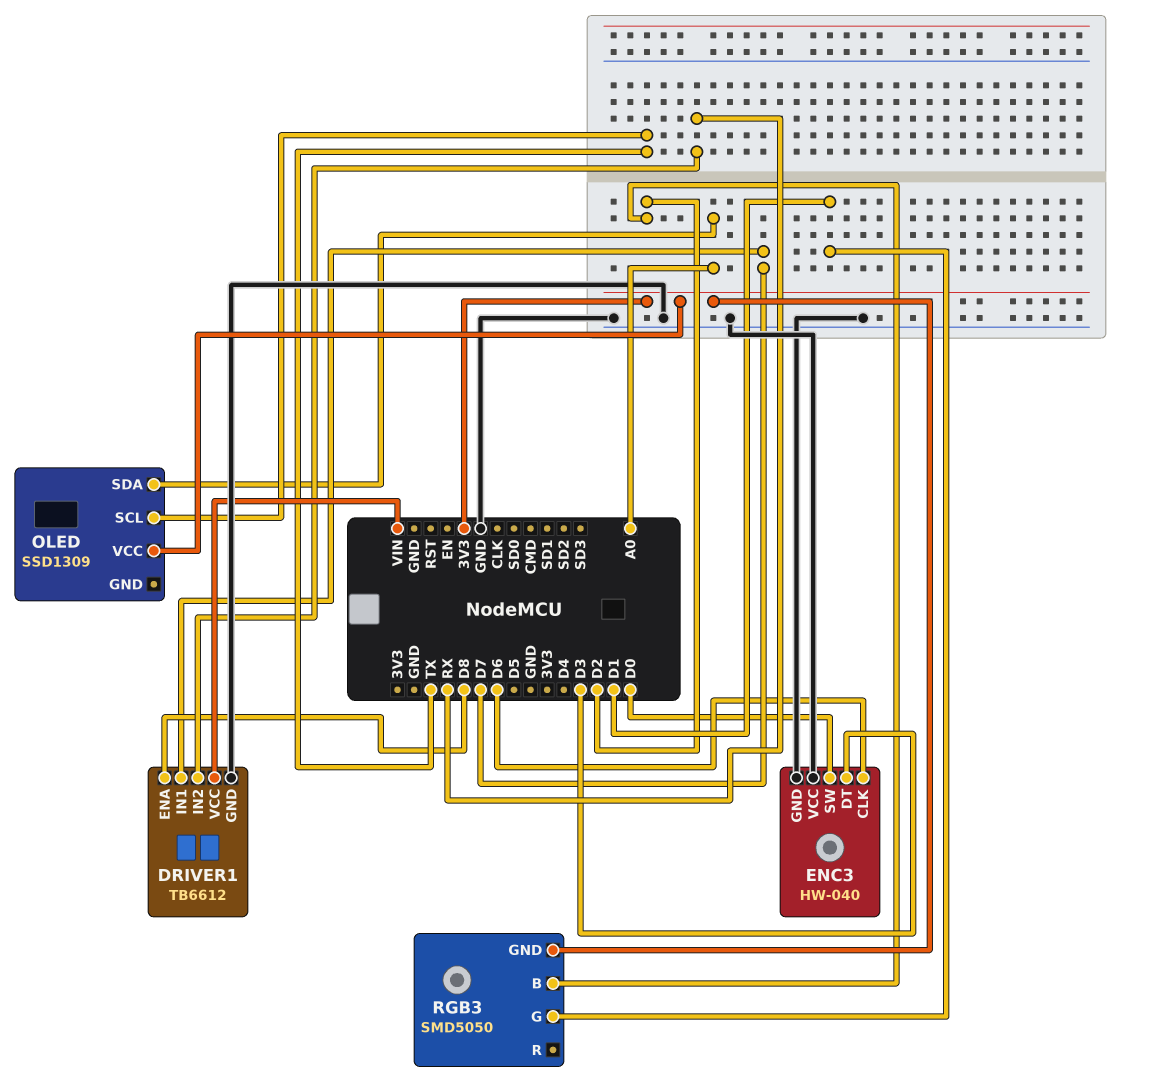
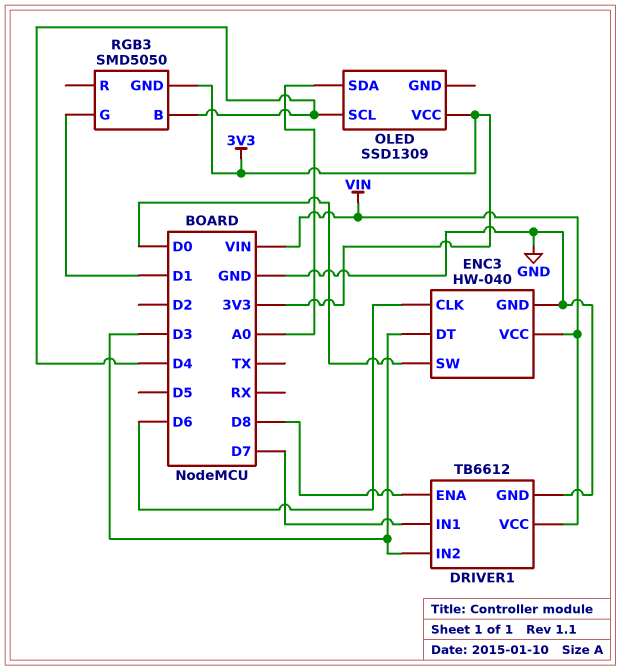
DRIVER1 pin IN2: RX -> D3
ENC3 pin VCC: GND -> VIN
OLED pin SCL: TX -> D4
RGB3 pin B: D2 -> D4

